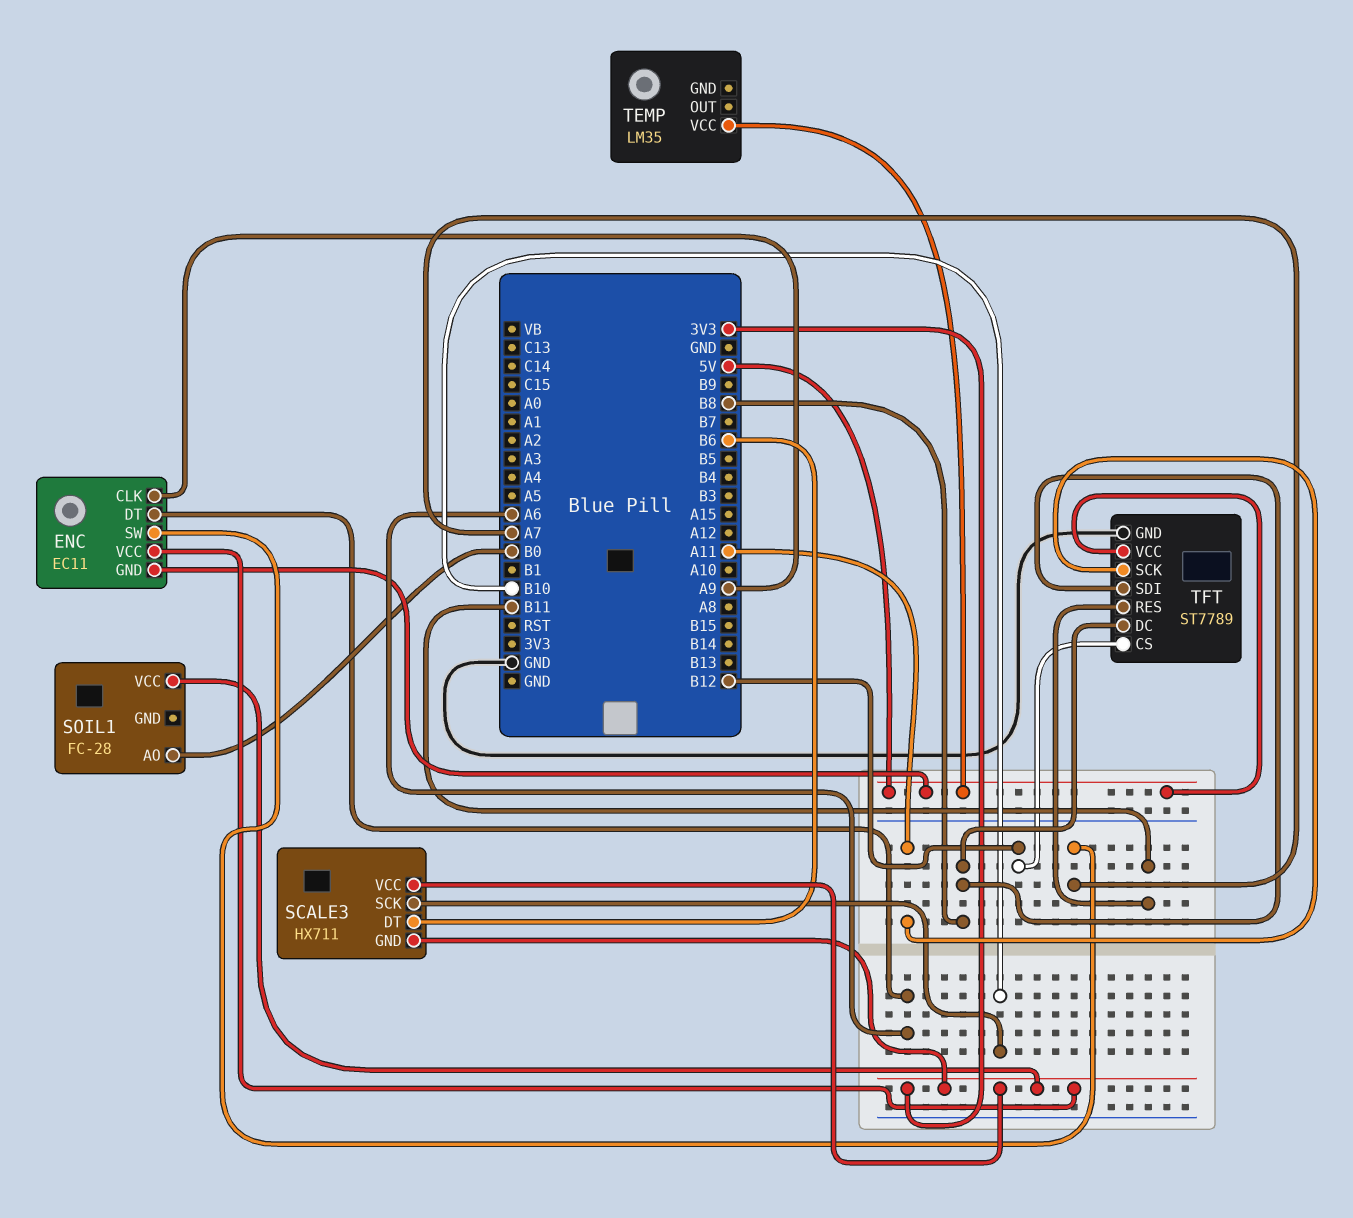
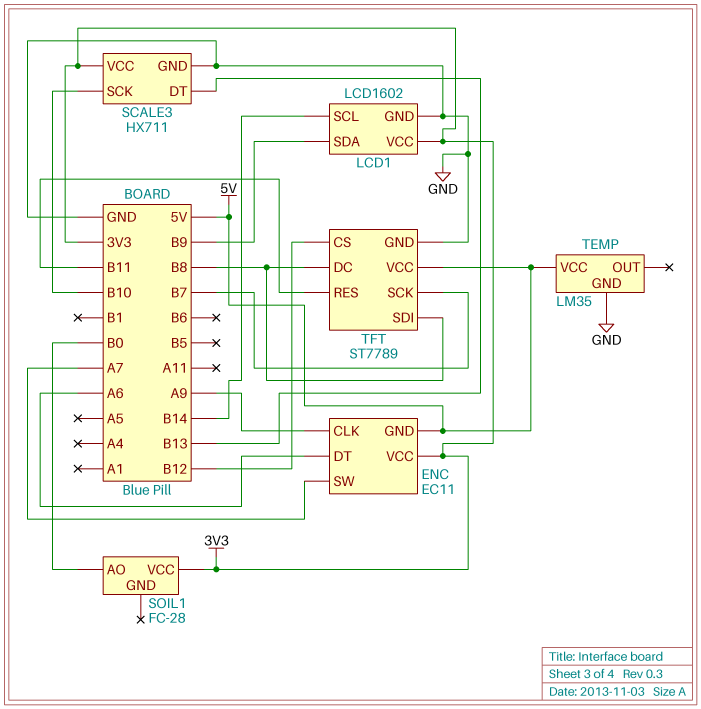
LCD1: none -> LCD1602
LCD1 pin GND: none -> GND
LCD1 pin SCL: none -> B14
LCD1 pin SDA: none -> B9
LCD1 pin VCC: none -> 3V3
SCALE3 pin DT: B6 -> B13
SCALE3 pin GND: 3V3 -> GND
TEMP pin GND: none -> GND
TFT pin SCK: A11 -> B7

